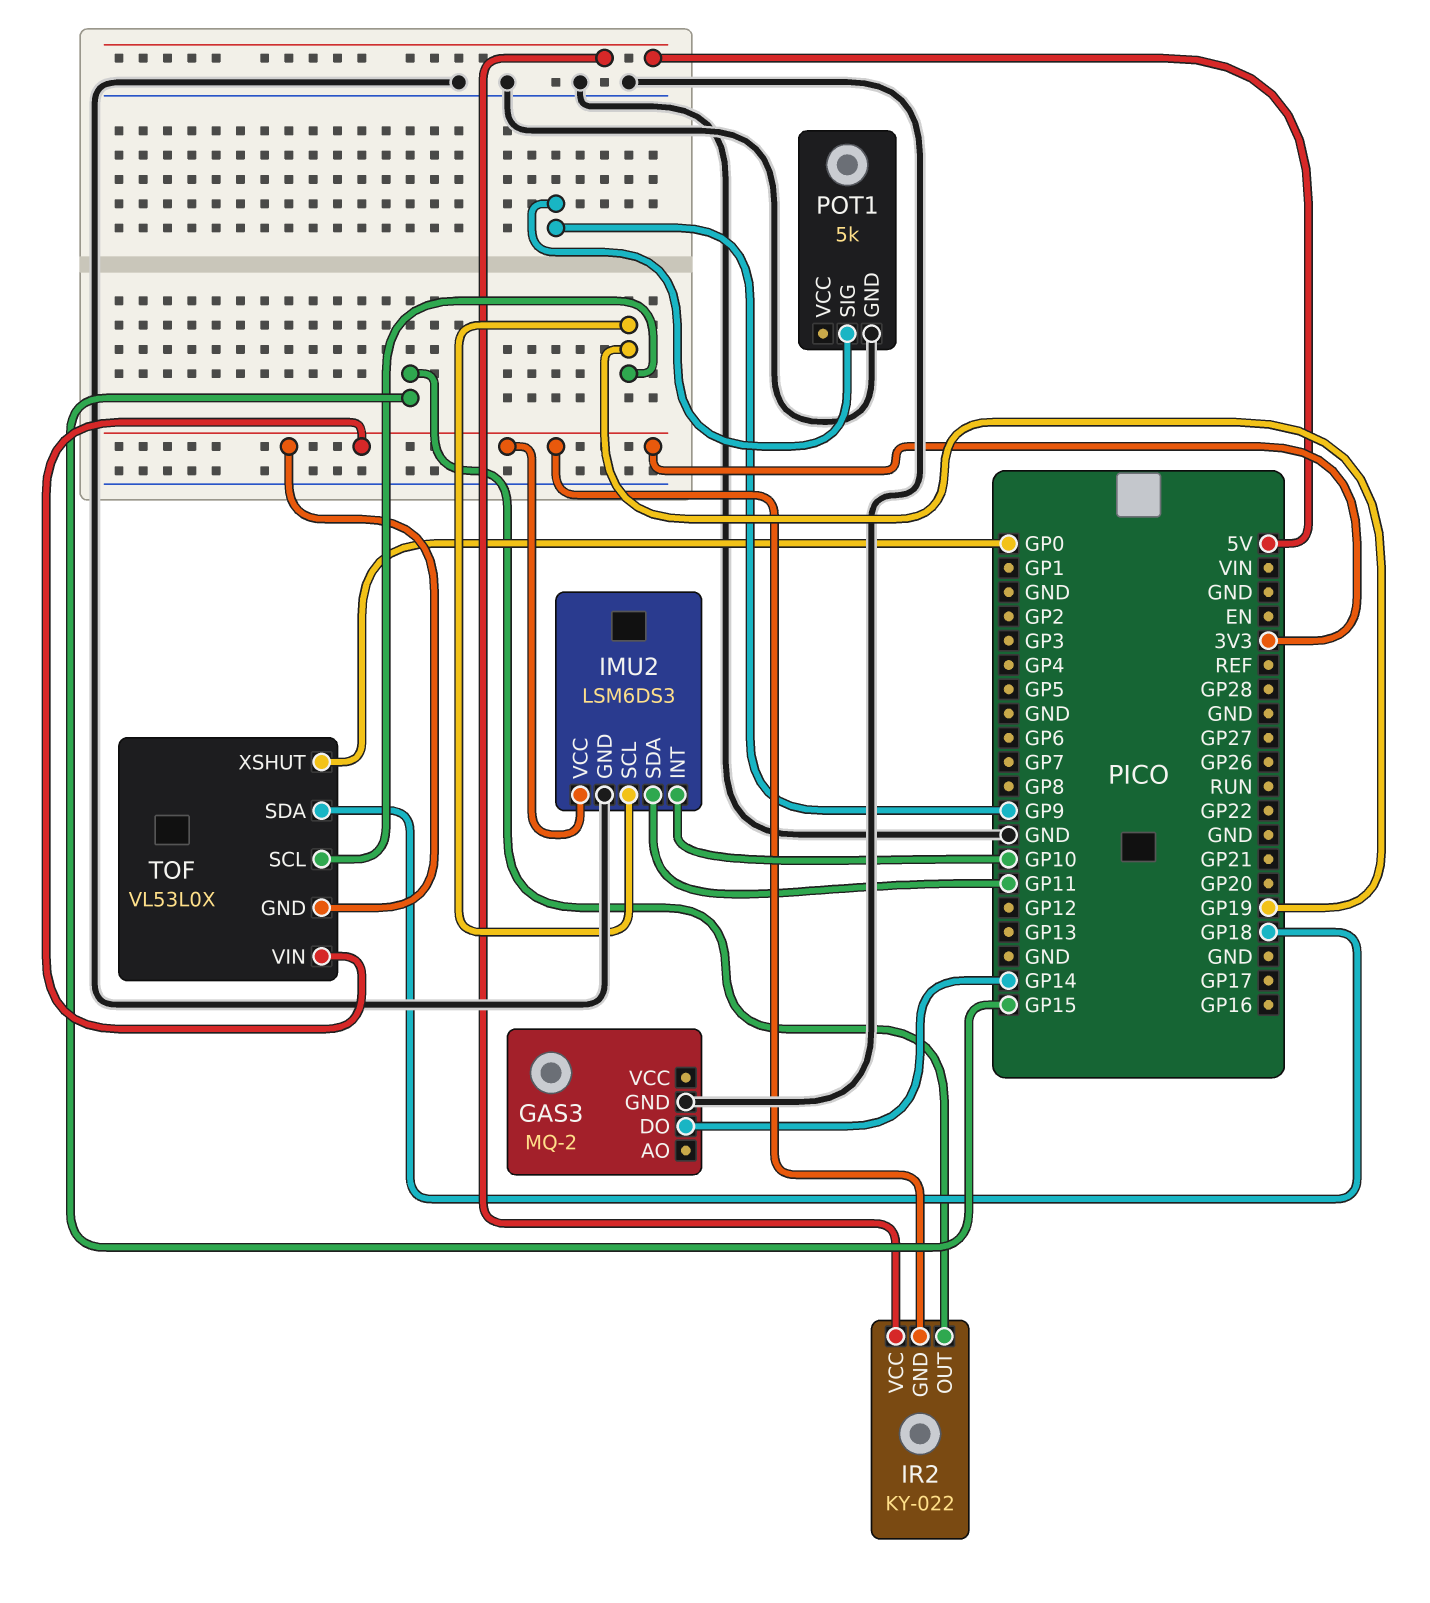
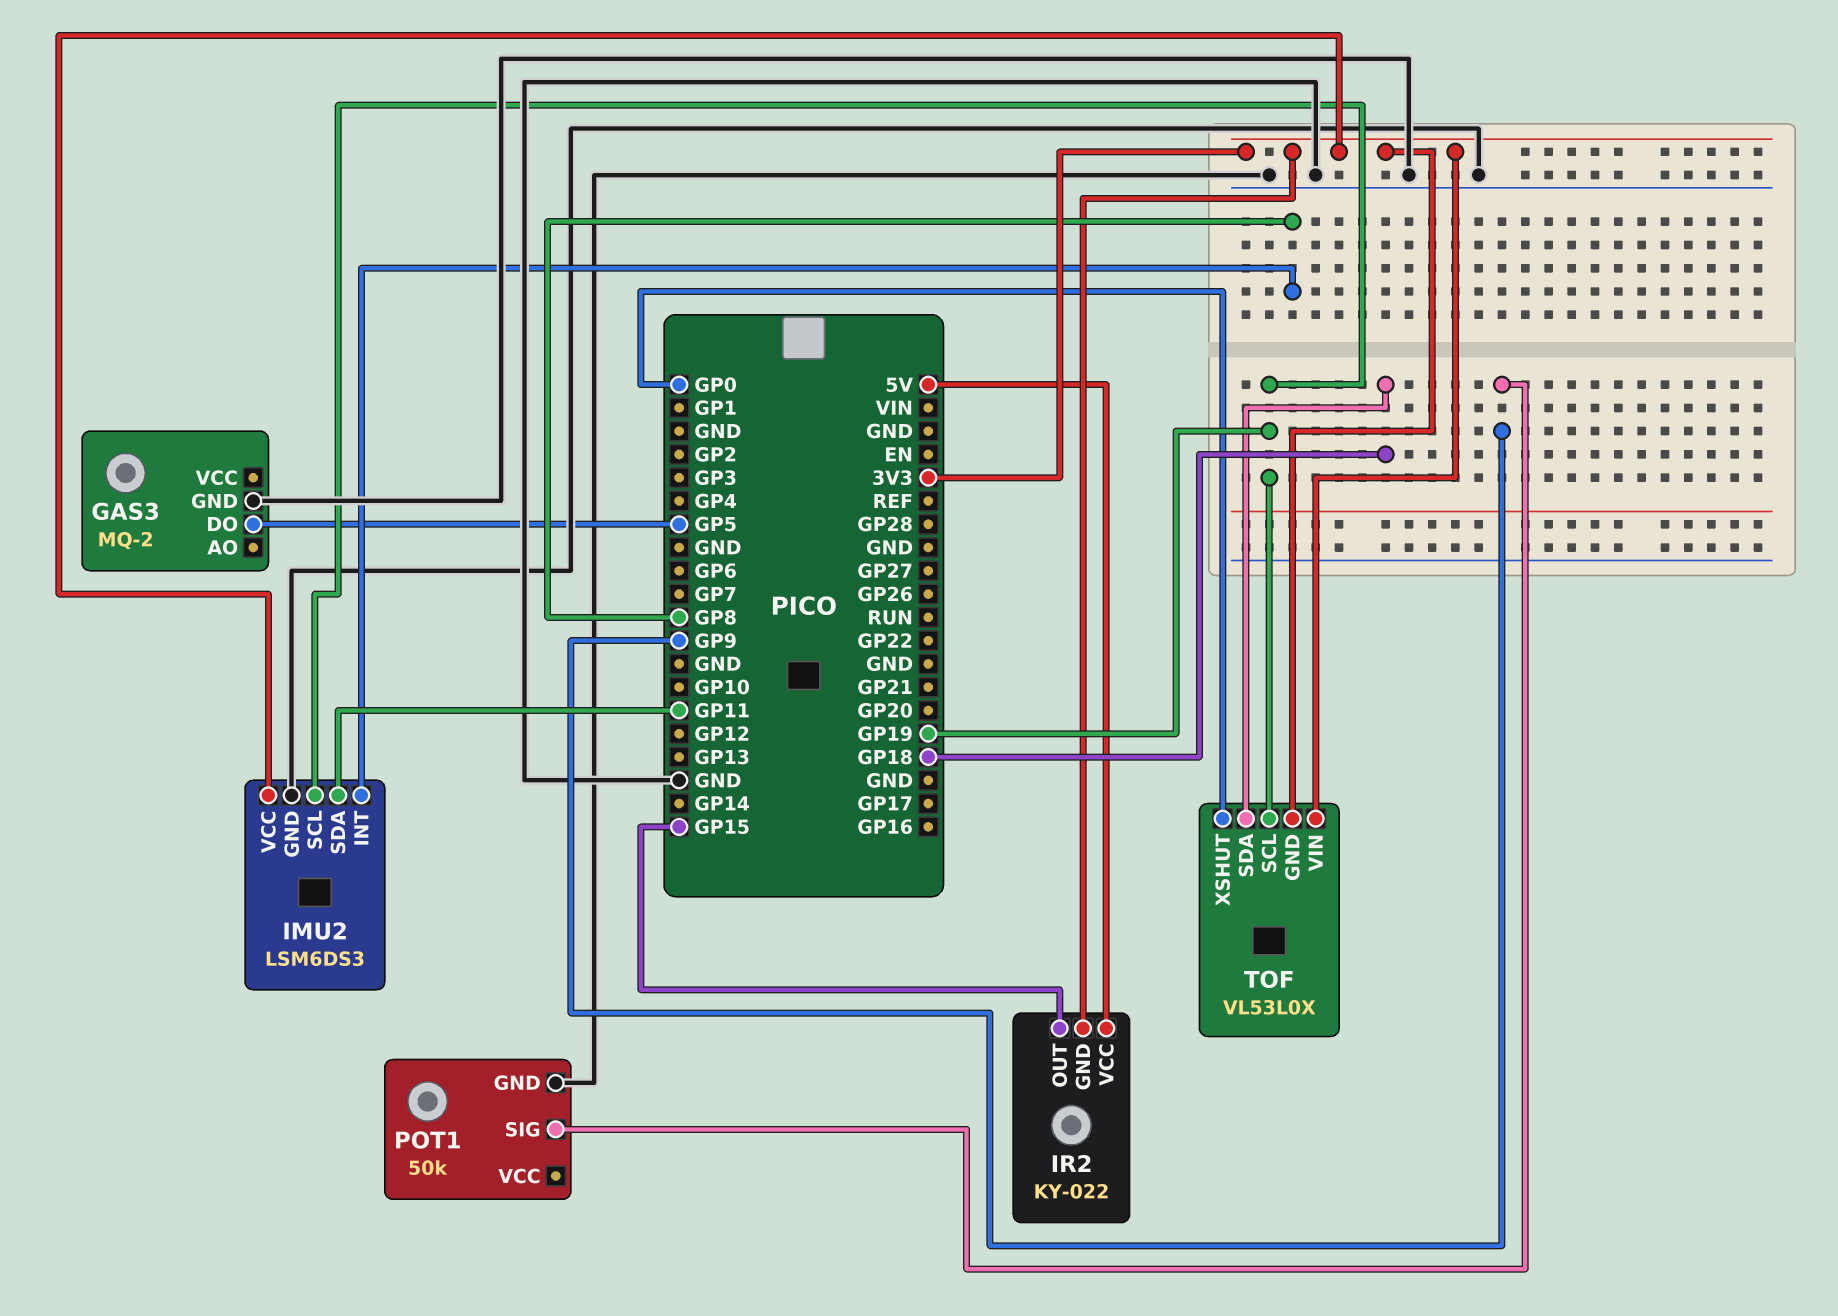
GAS3 pin DO: GP14 -> GP5
IMU2 pin INT: GP10 -> GP8
POT1: 5k -> 50k

